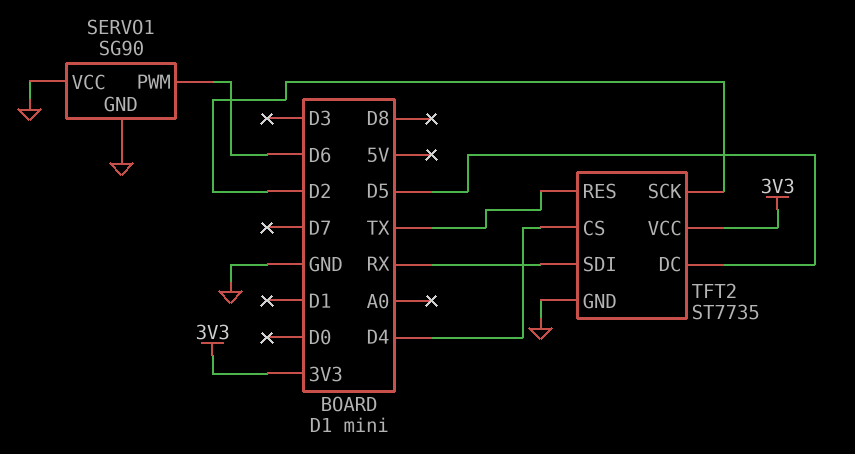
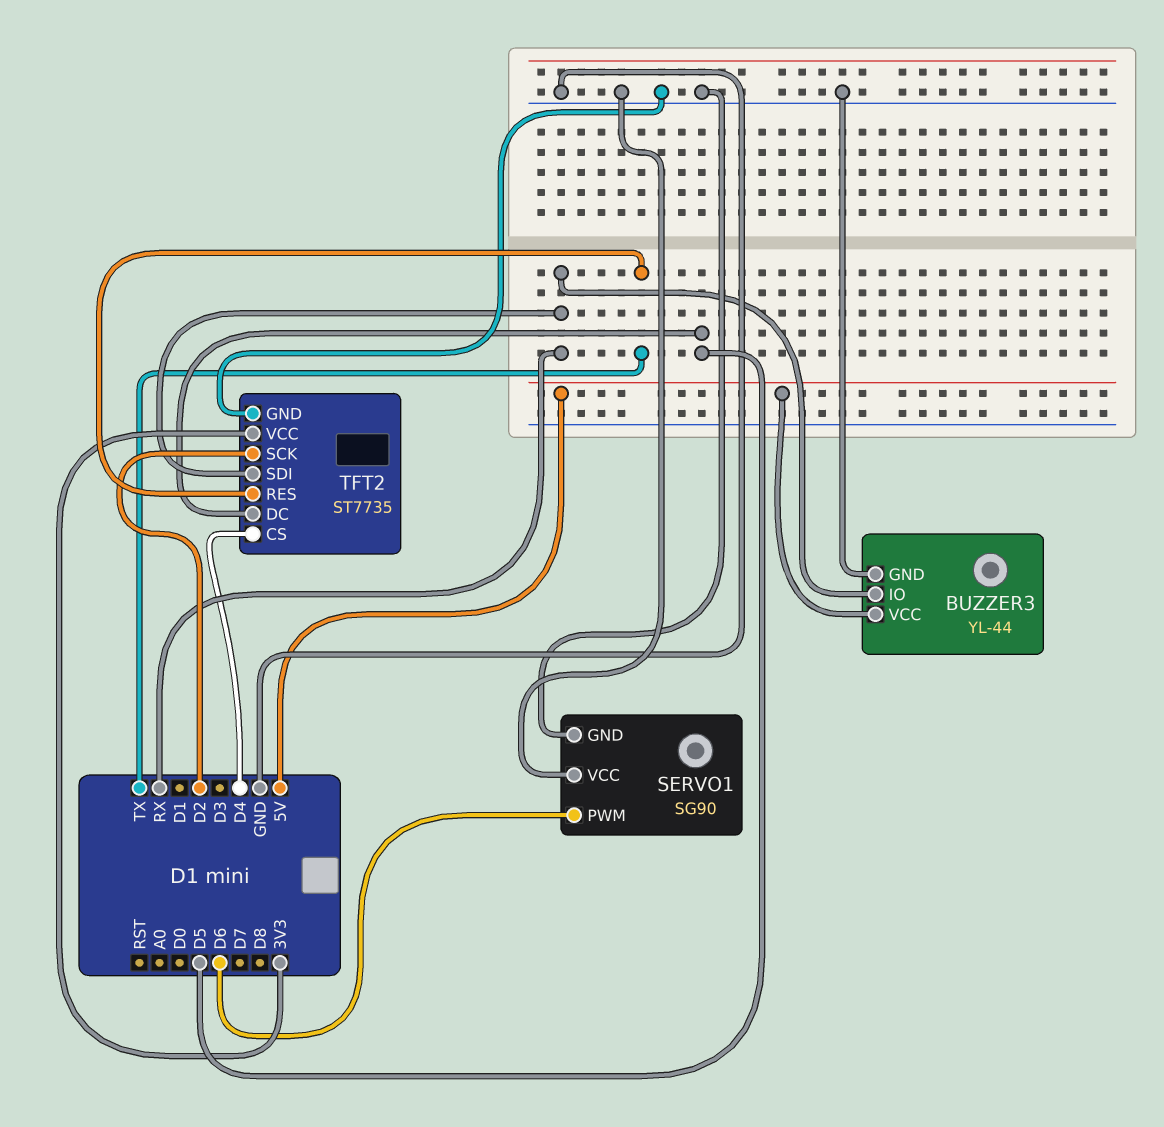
BUZZER3: none -> YL-44
BUZZER3 pin GND: none -> GND
BUZZER3 pin IO: none -> RX
BUZZER3 pin VCC: none -> 5V

